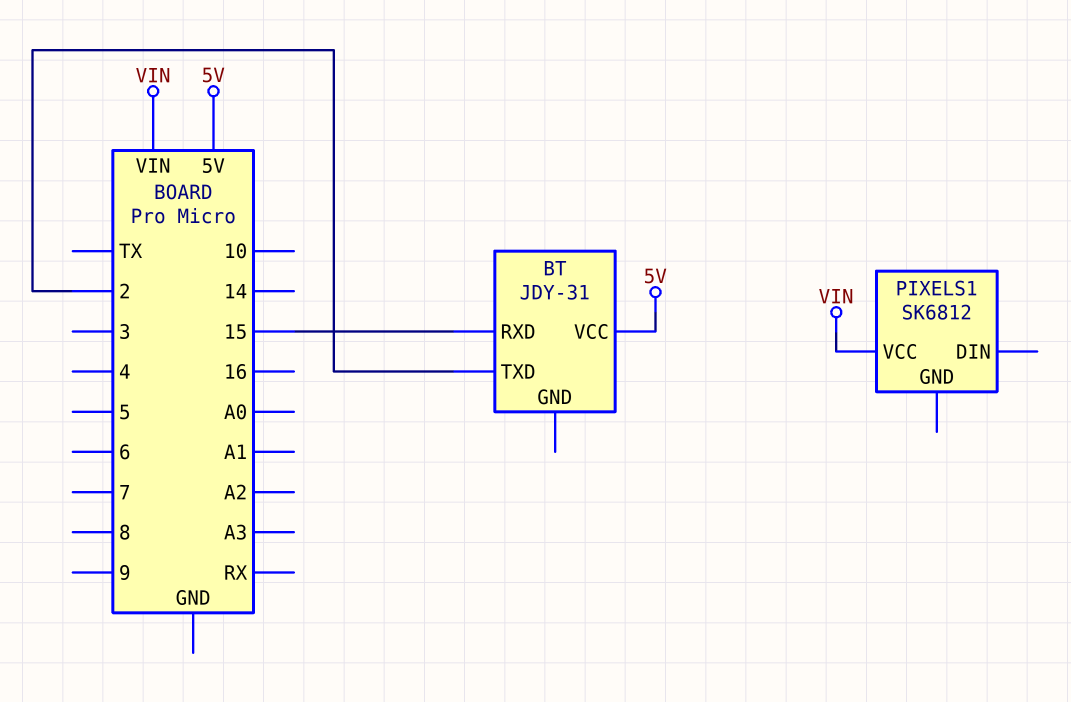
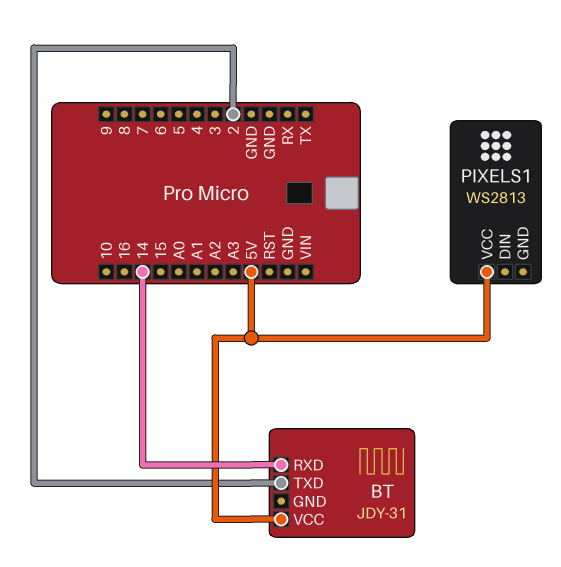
BT pin RXD: 15 -> 14
PIXELS1: SK6812 -> WS2813
PIXELS1 pin VCC: VIN -> 5V

